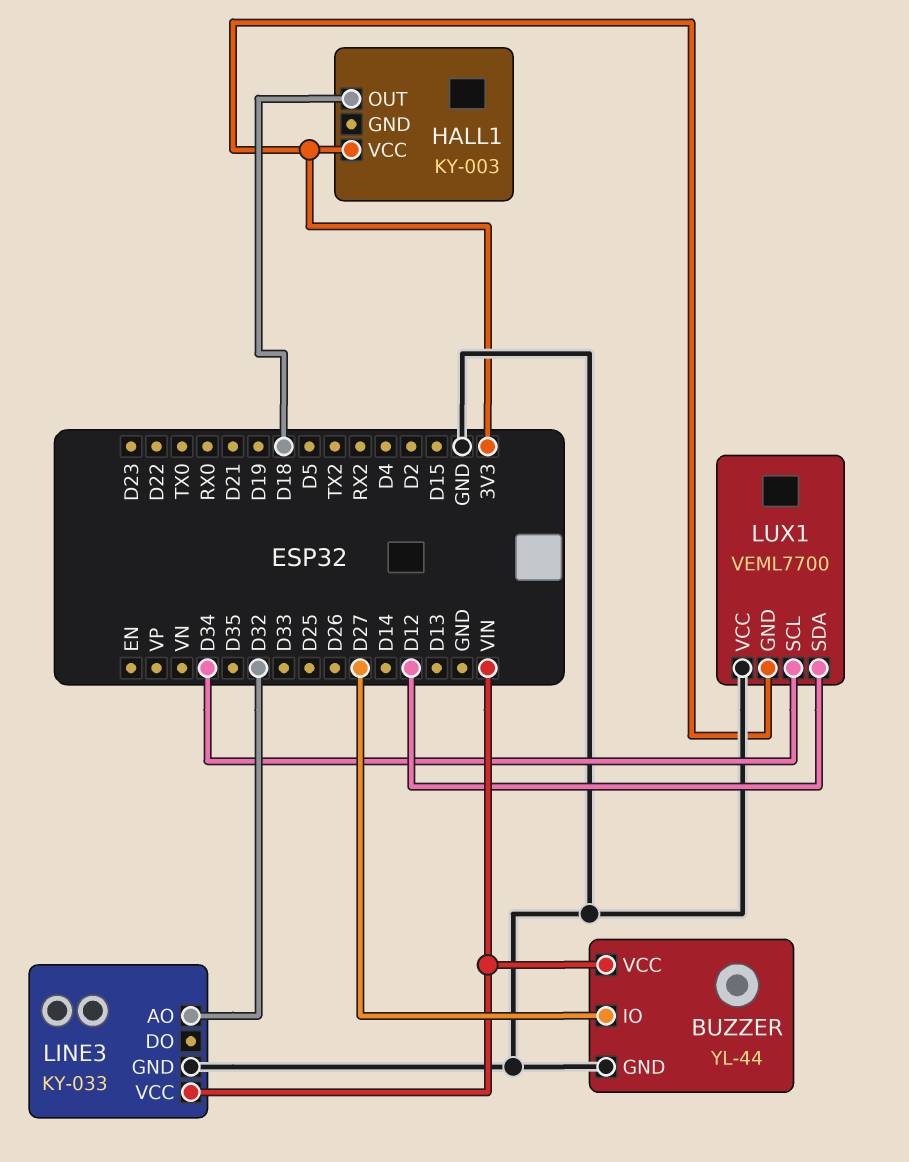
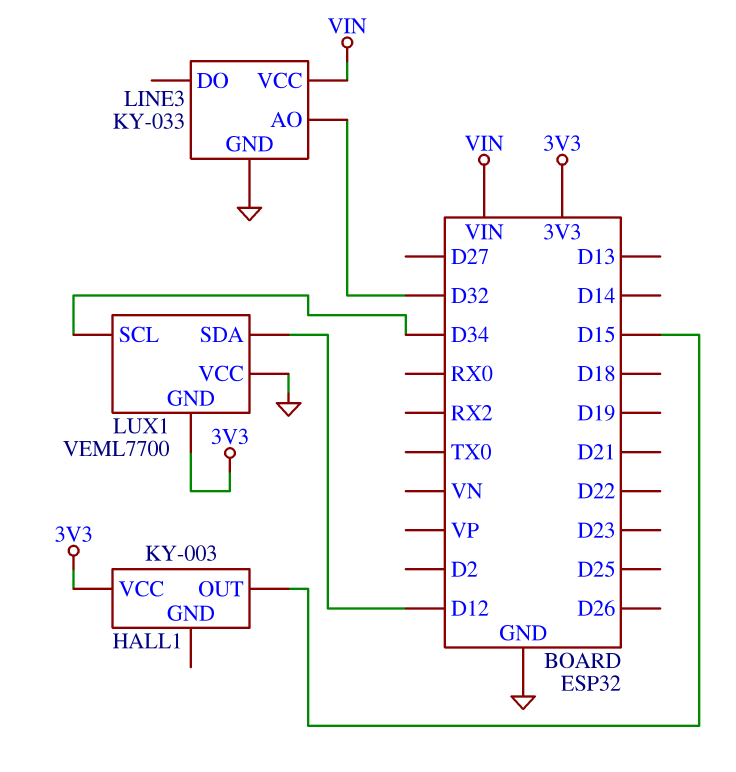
BUZZER: YL-44 -> none
BUZZER pin GND: GND -> none
BUZZER pin IO: D27 -> none
BUZZER pin VCC: VIN -> none
HALL1 pin OUT: D18 -> D15

